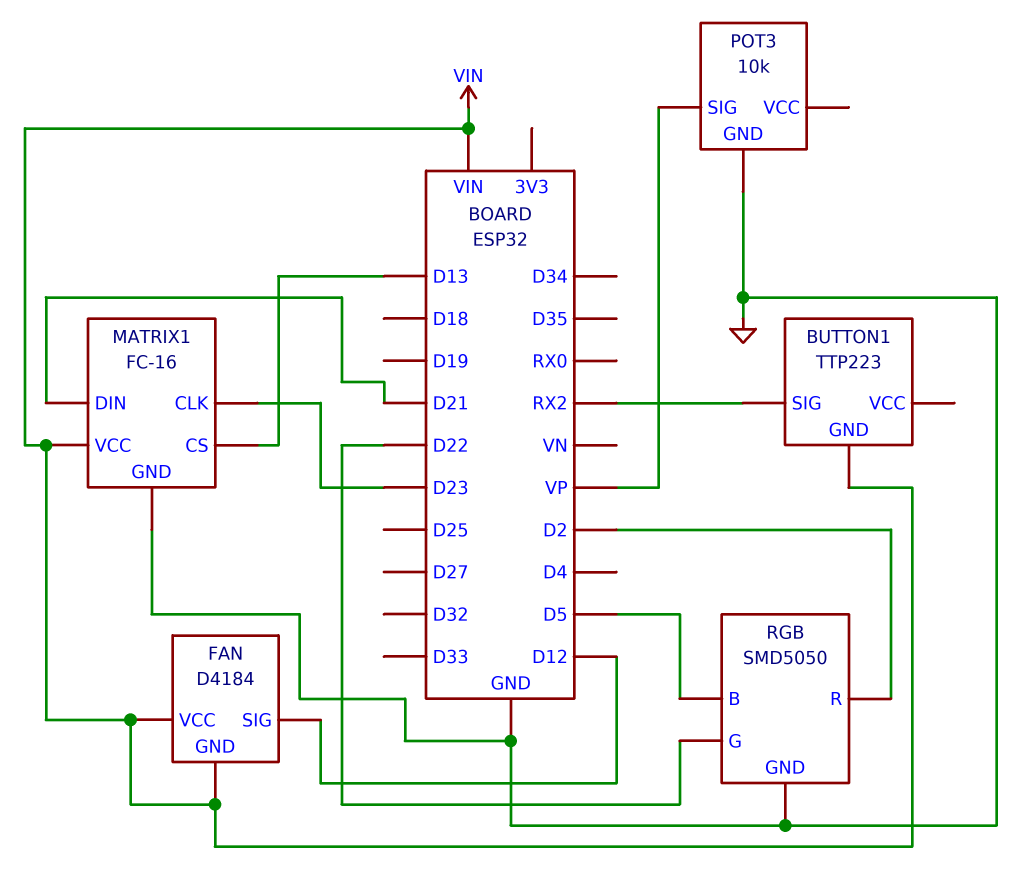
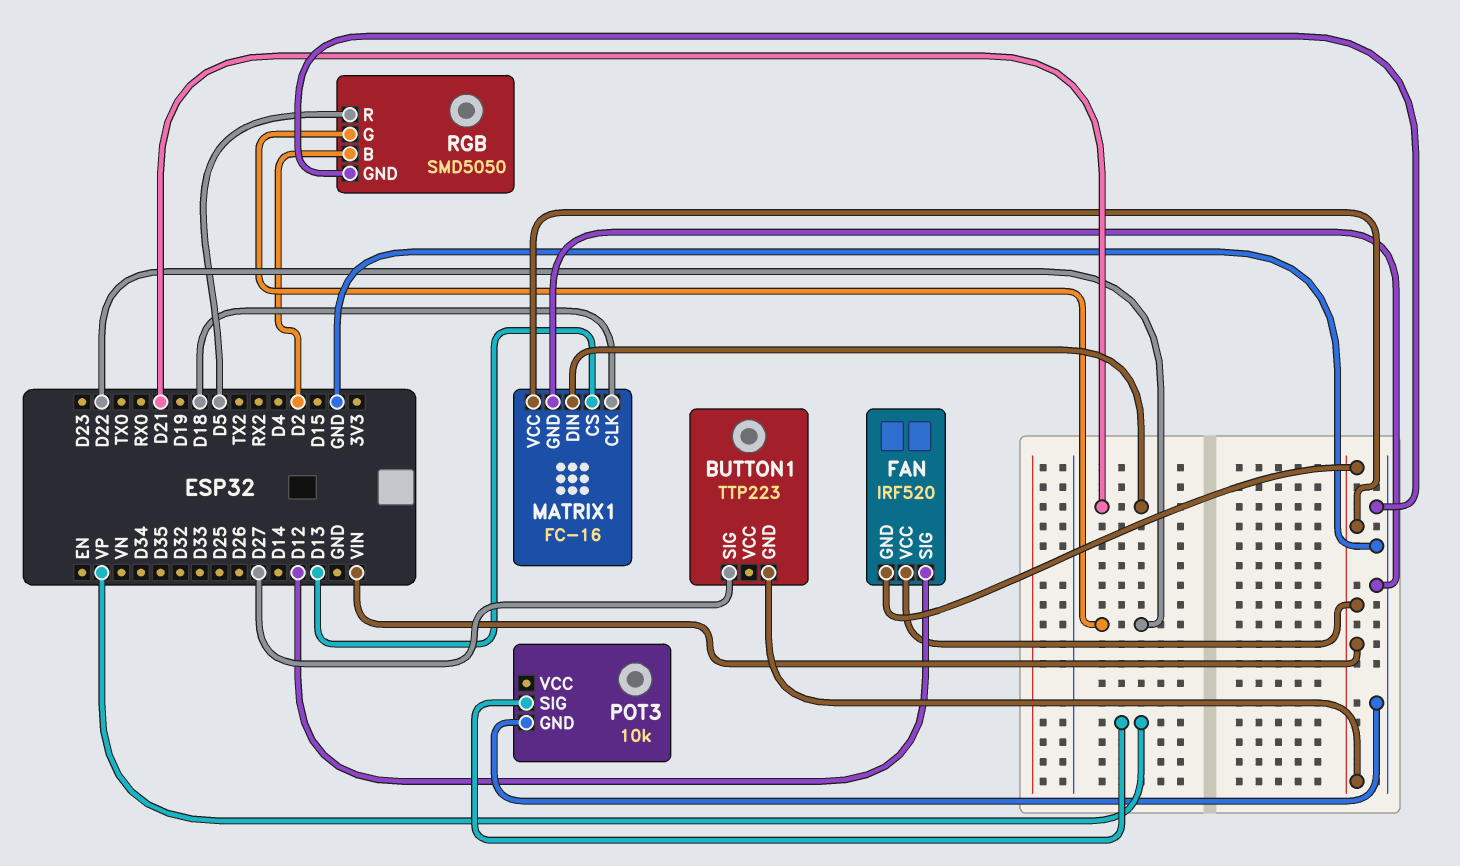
BUTTON1 pin SIG: RX2 -> D27
FAN: D4184 -> IRF520
MATRIX1 pin CLK: D23 -> D18
RGB pin B: D5 -> D2
RGB pin R: D2 -> D5

